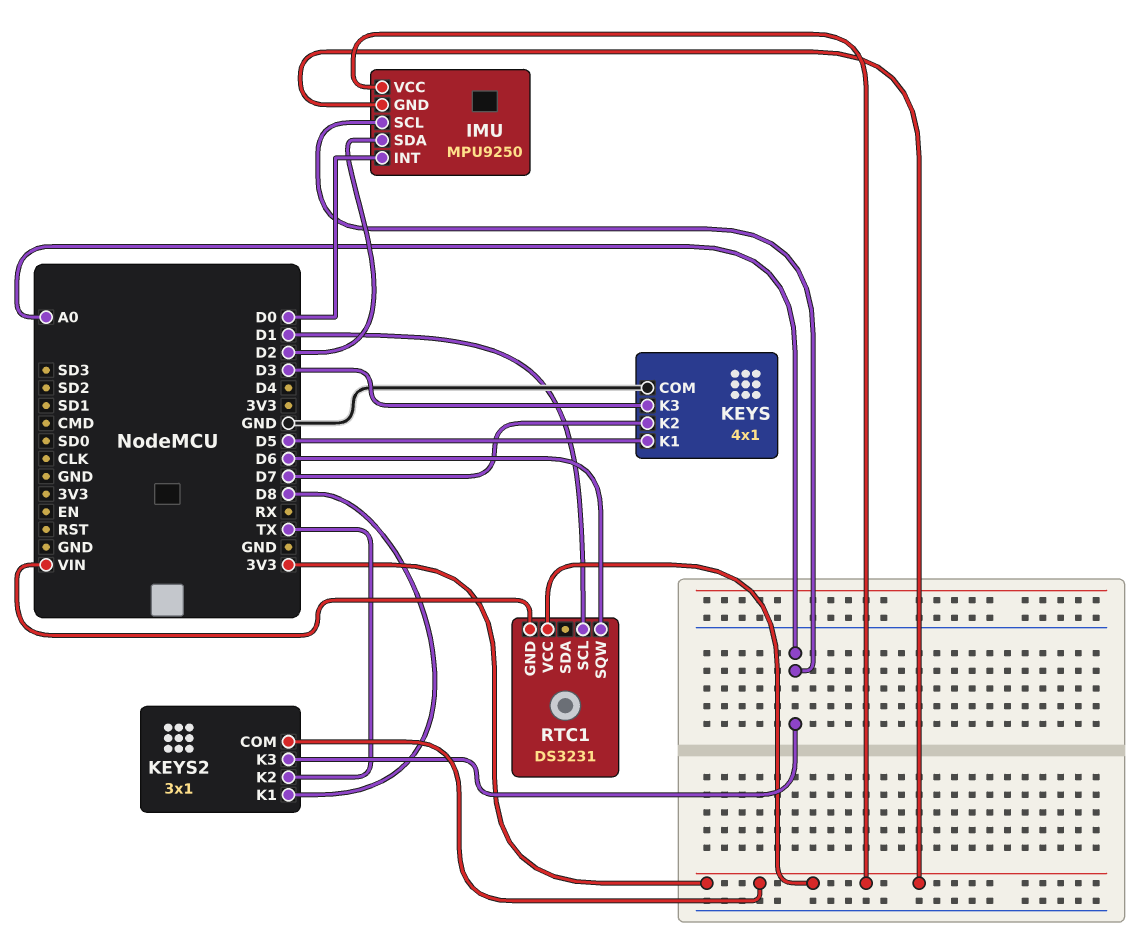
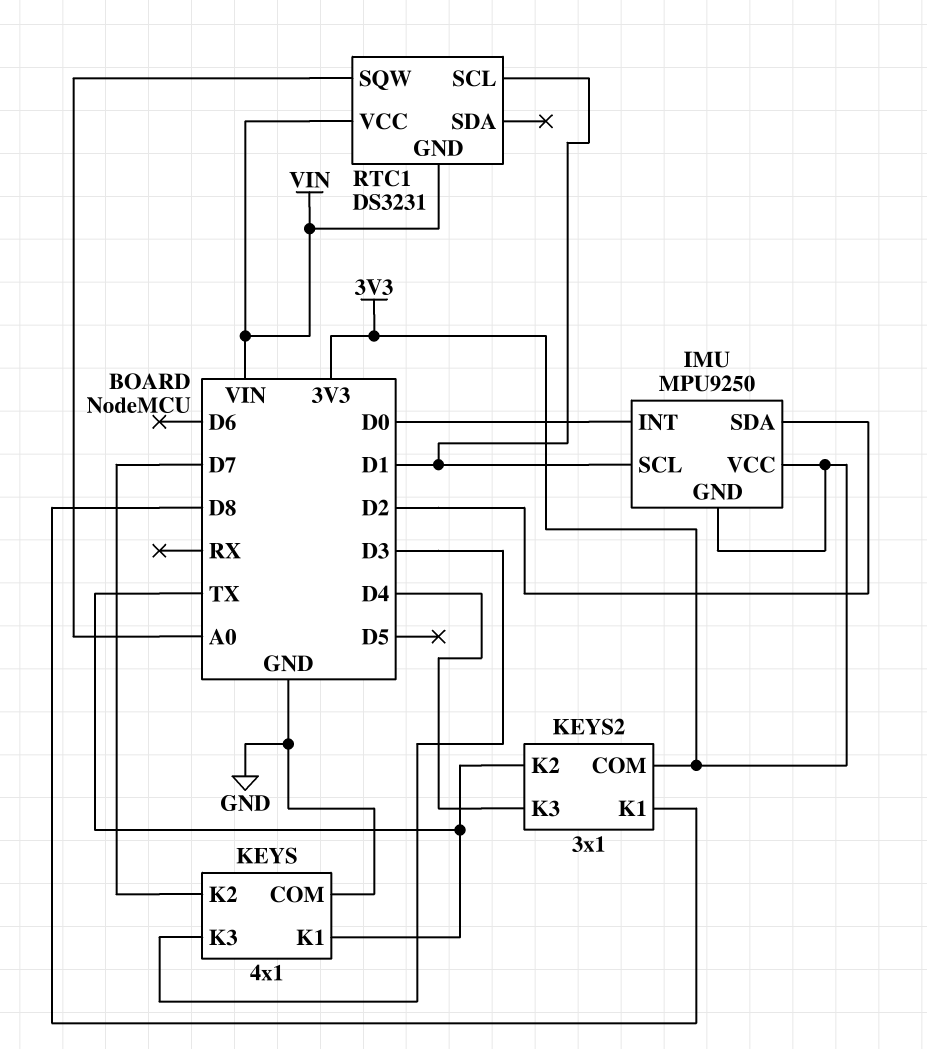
IMU pin SCL: A0 -> D1
KEYS pin K1: D5 -> TX
KEYS2 pin K3: A0 -> D4
RTC1 pin SQW: D6 -> A0
RTC1 pin VCC: 3V3 -> VIN

